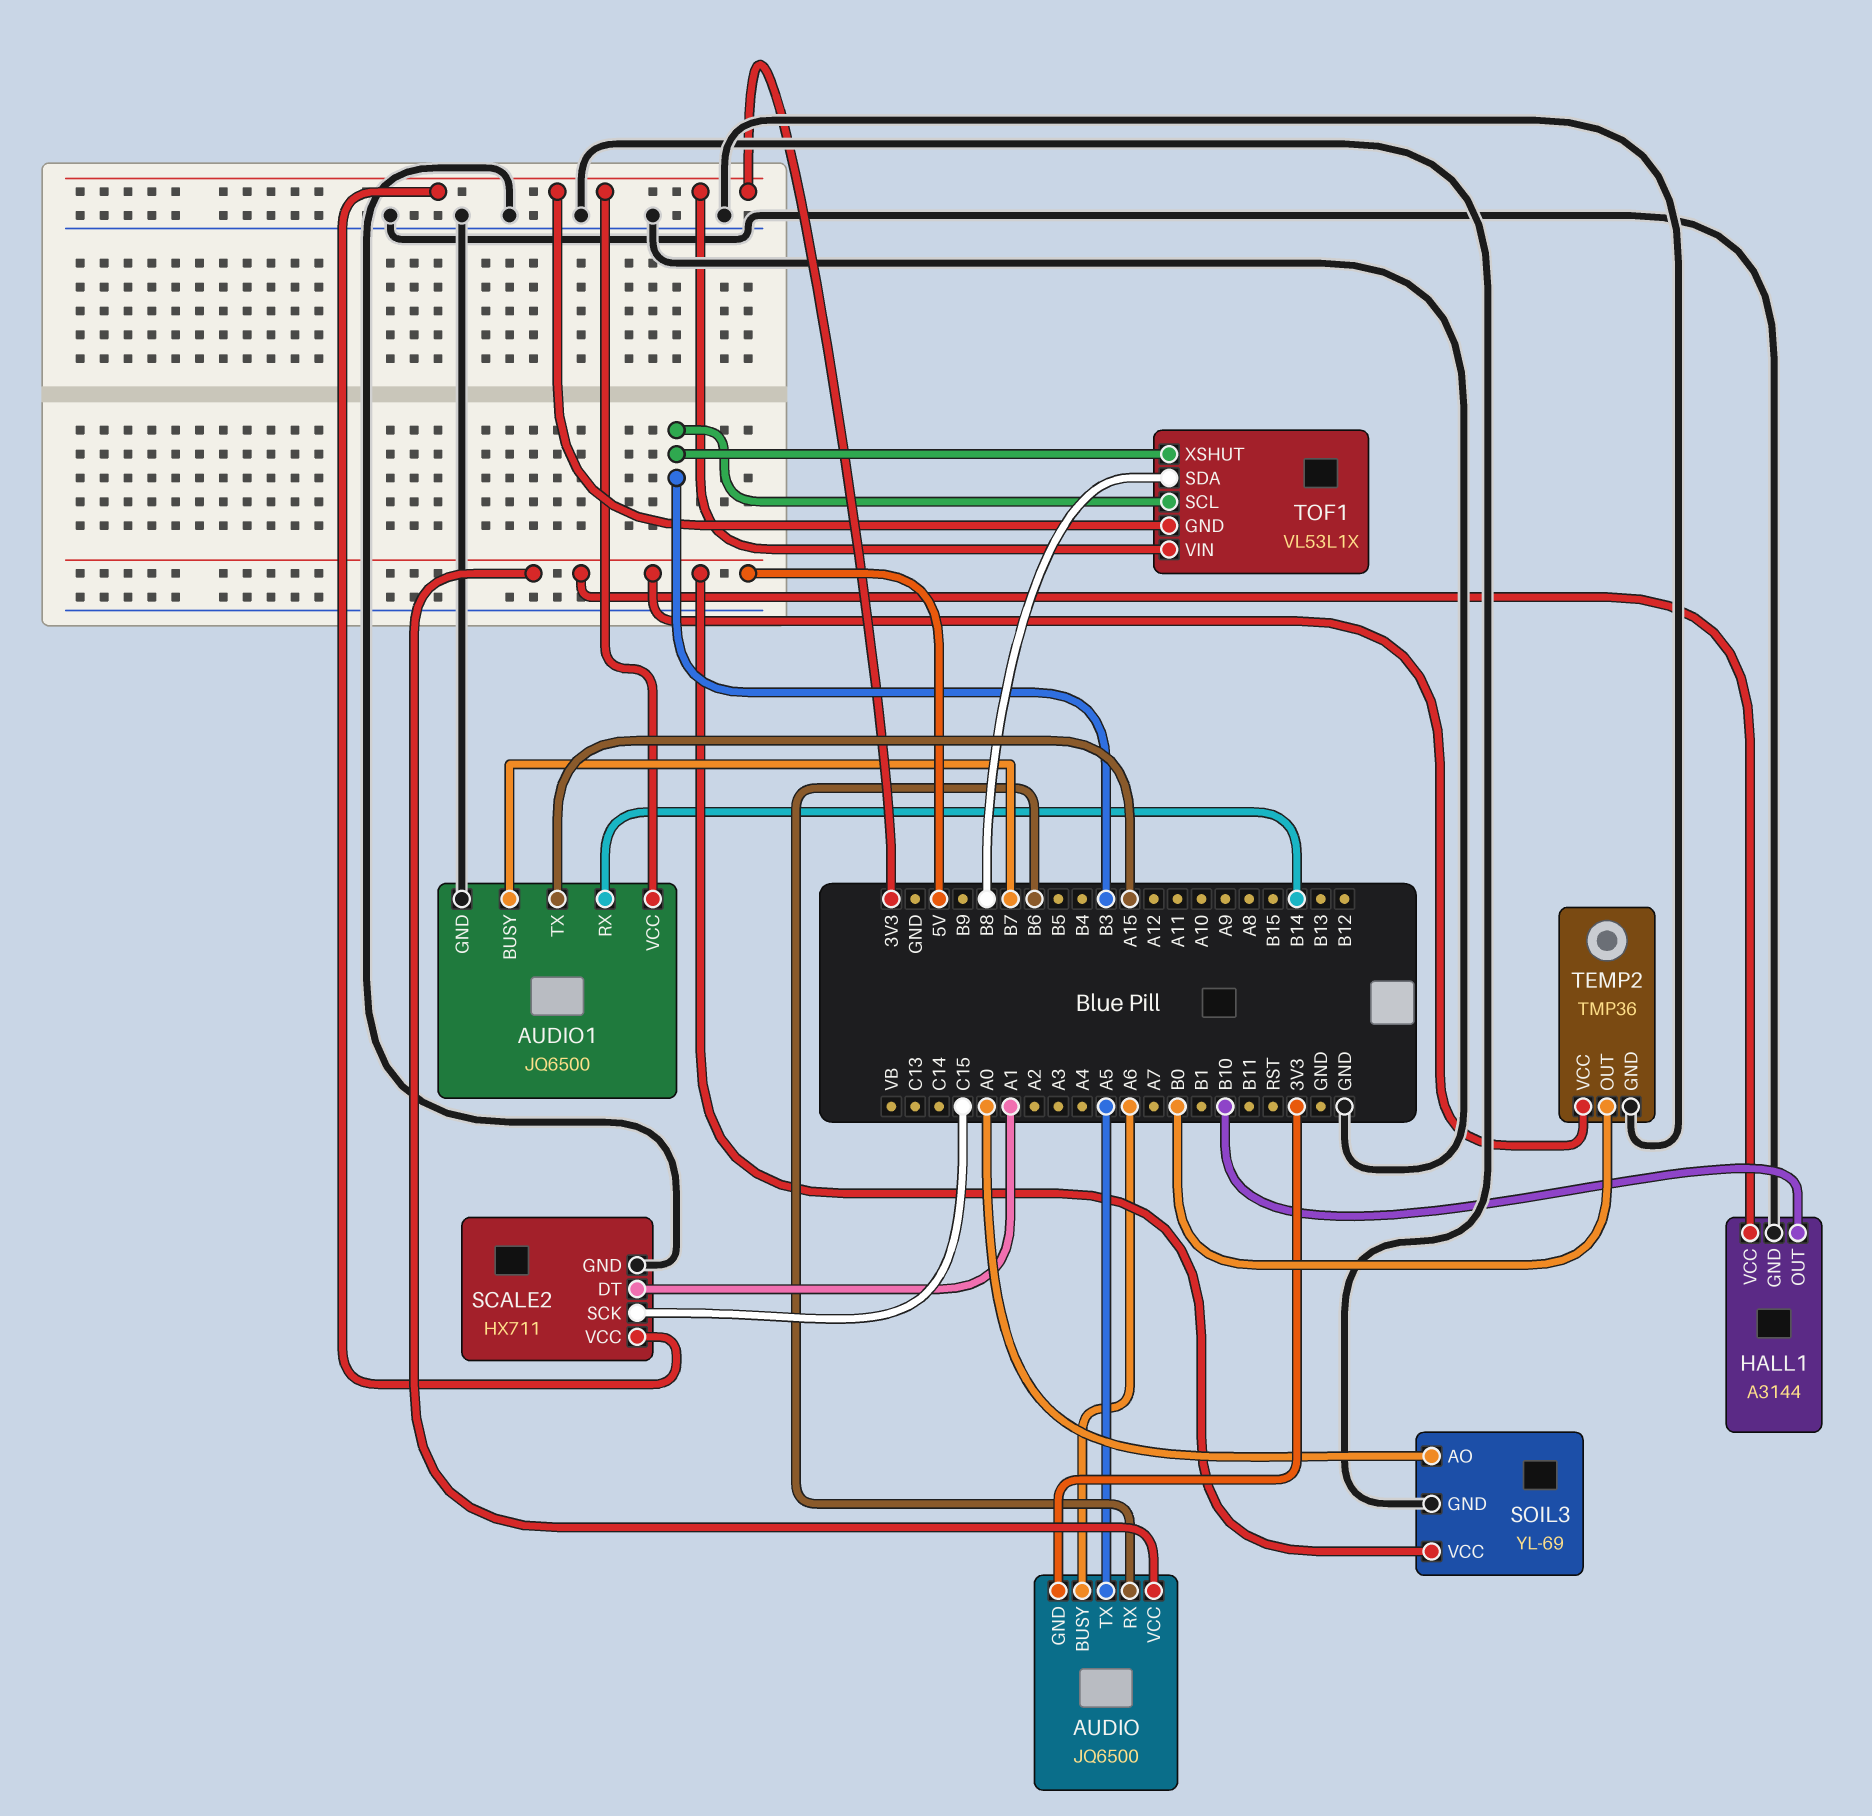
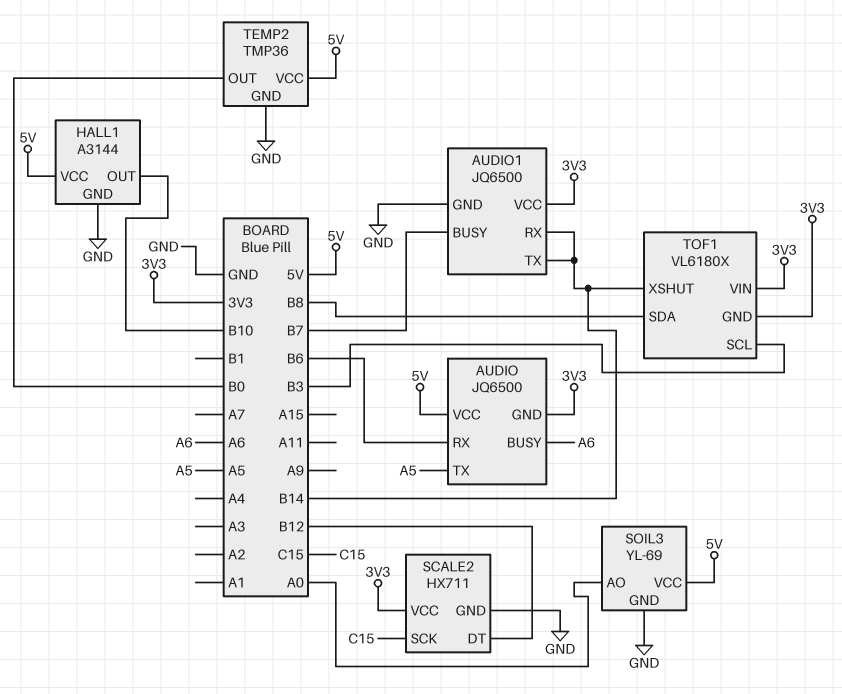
AUDIO1 pin TX: A15 -> B14
SCALE2 pin DT: A1 -> B12
TOF1: VL53L1X -> VL6180X
TOF1 pin XSHUT: B3 -> B14

